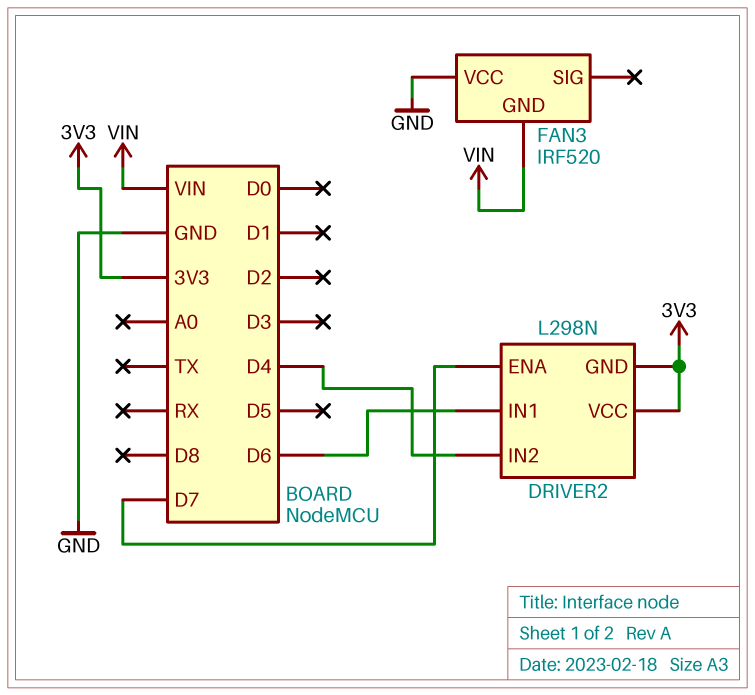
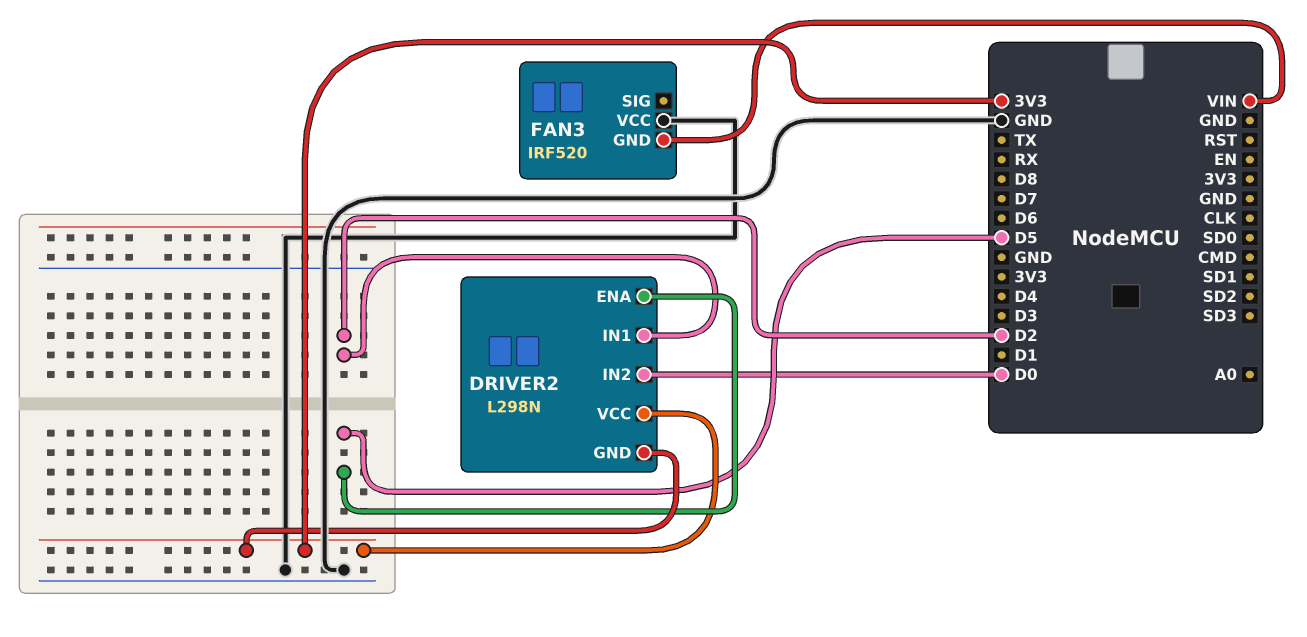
DRIVER2 pin ENA: D7 -> D5
DRIVER2 pin IN1: D6 -> D2
DRIVER2 pin IN2: D4 -> D0

